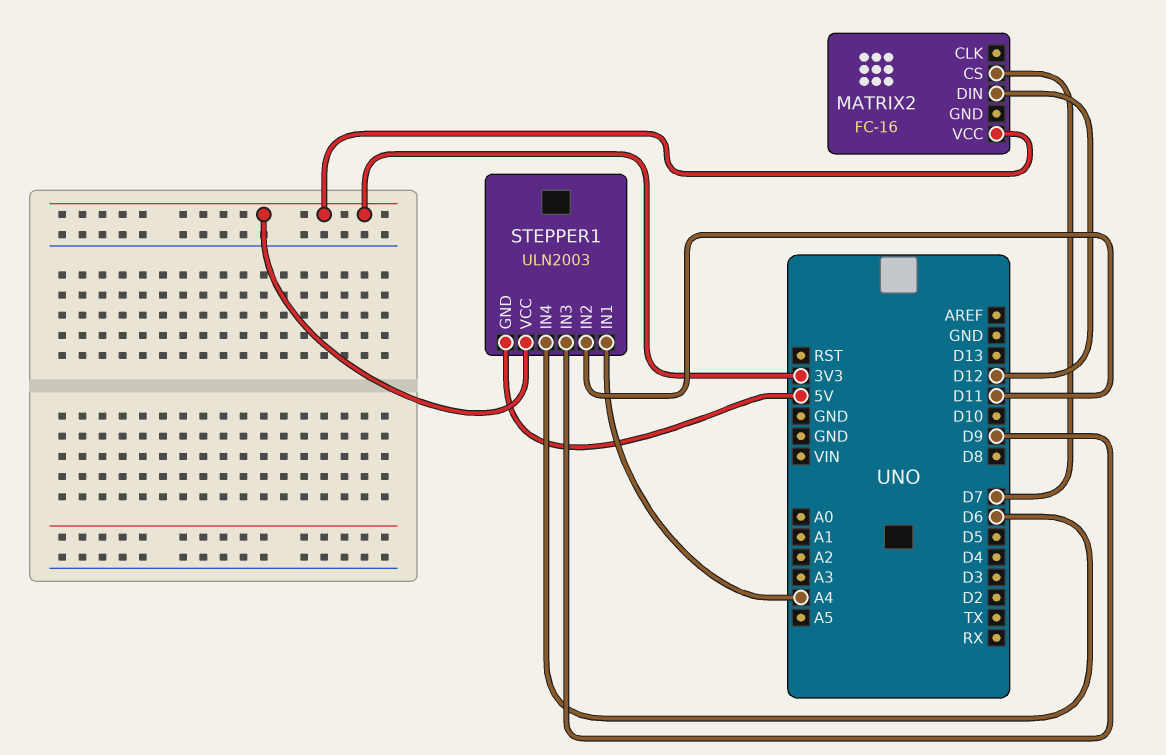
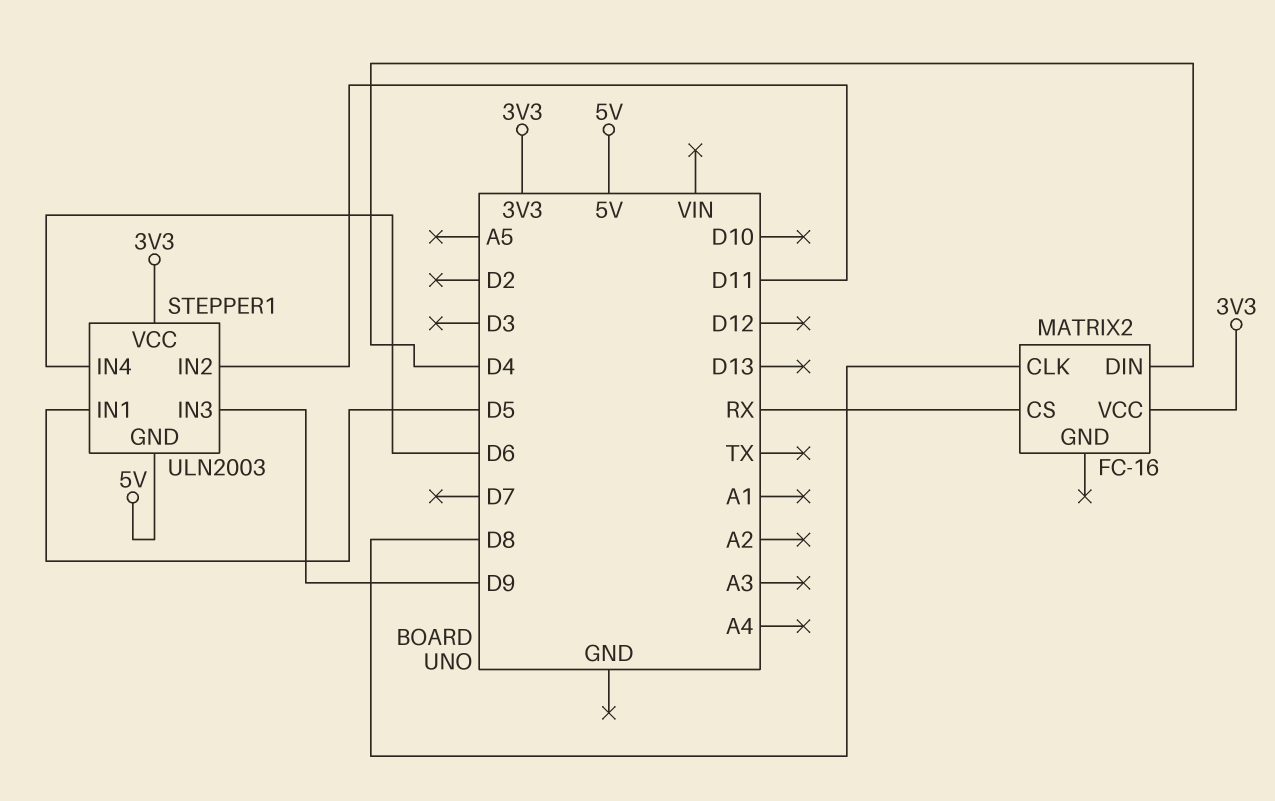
MATRIX2 pin CLK: none -> D8
MATRIX2 pin CS: D7 -> RX
MATRIX2 pin DIN: D12 -> D4
STEPPER1 pin IN1: A4 -> D5

